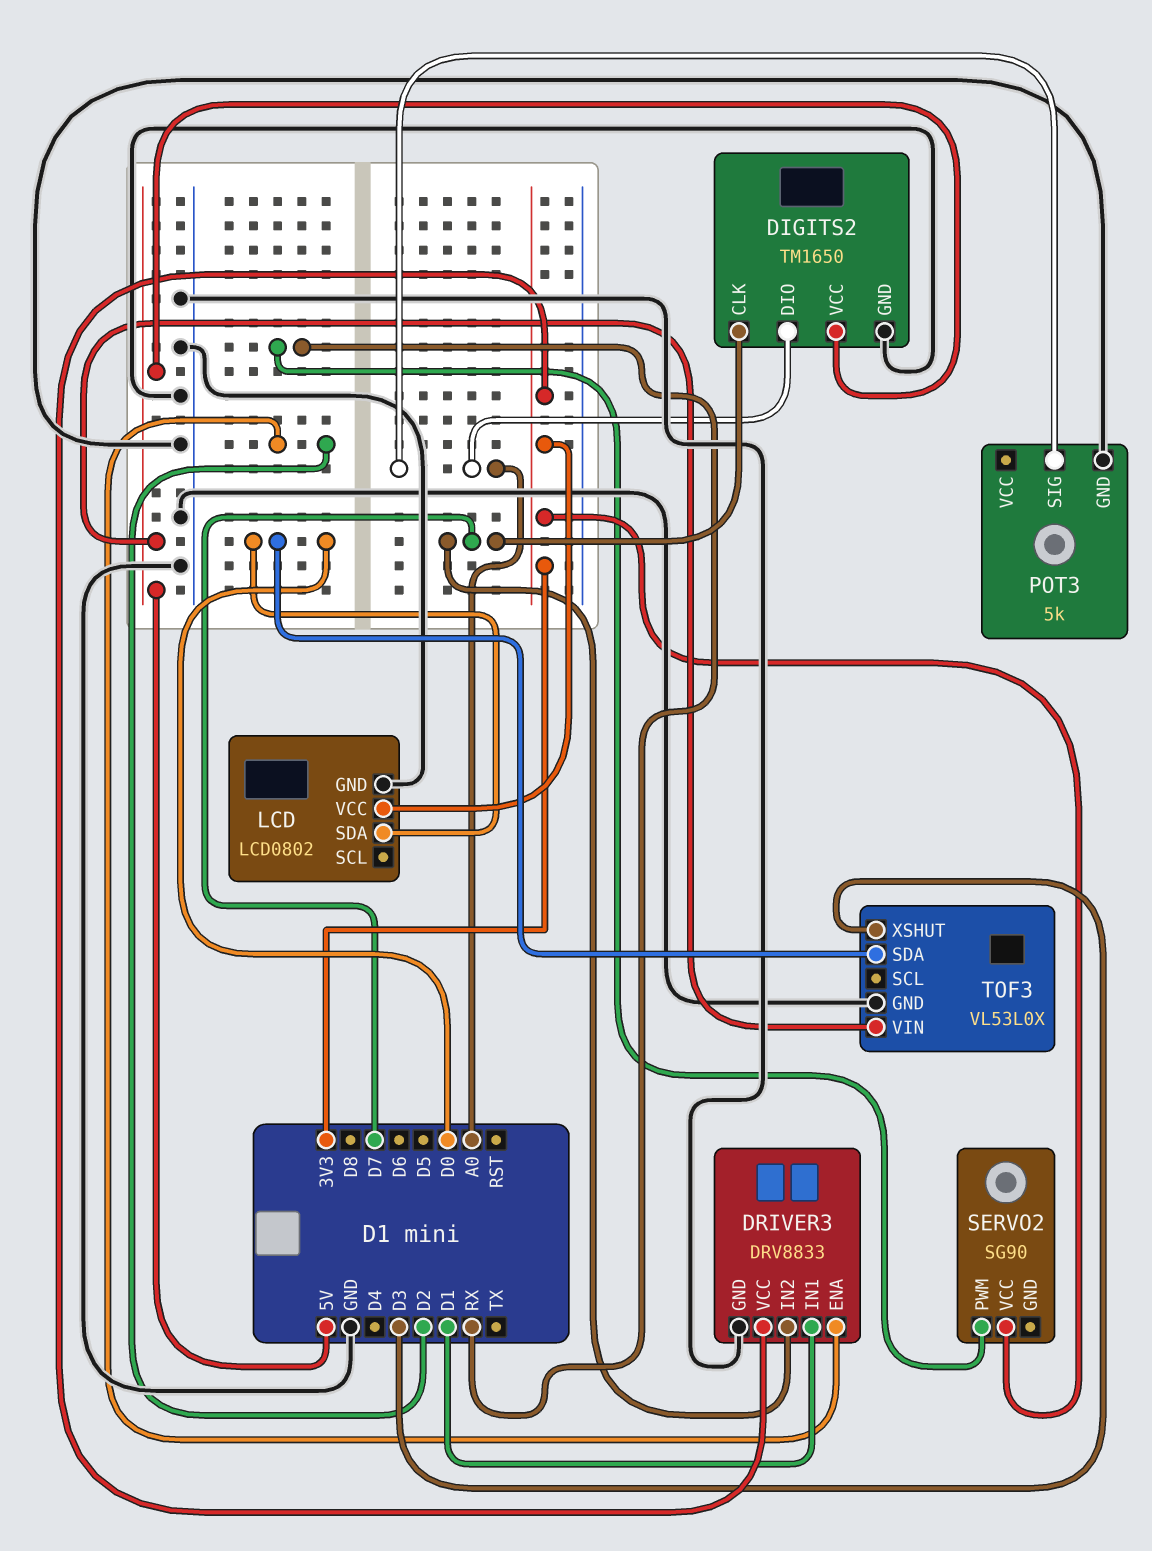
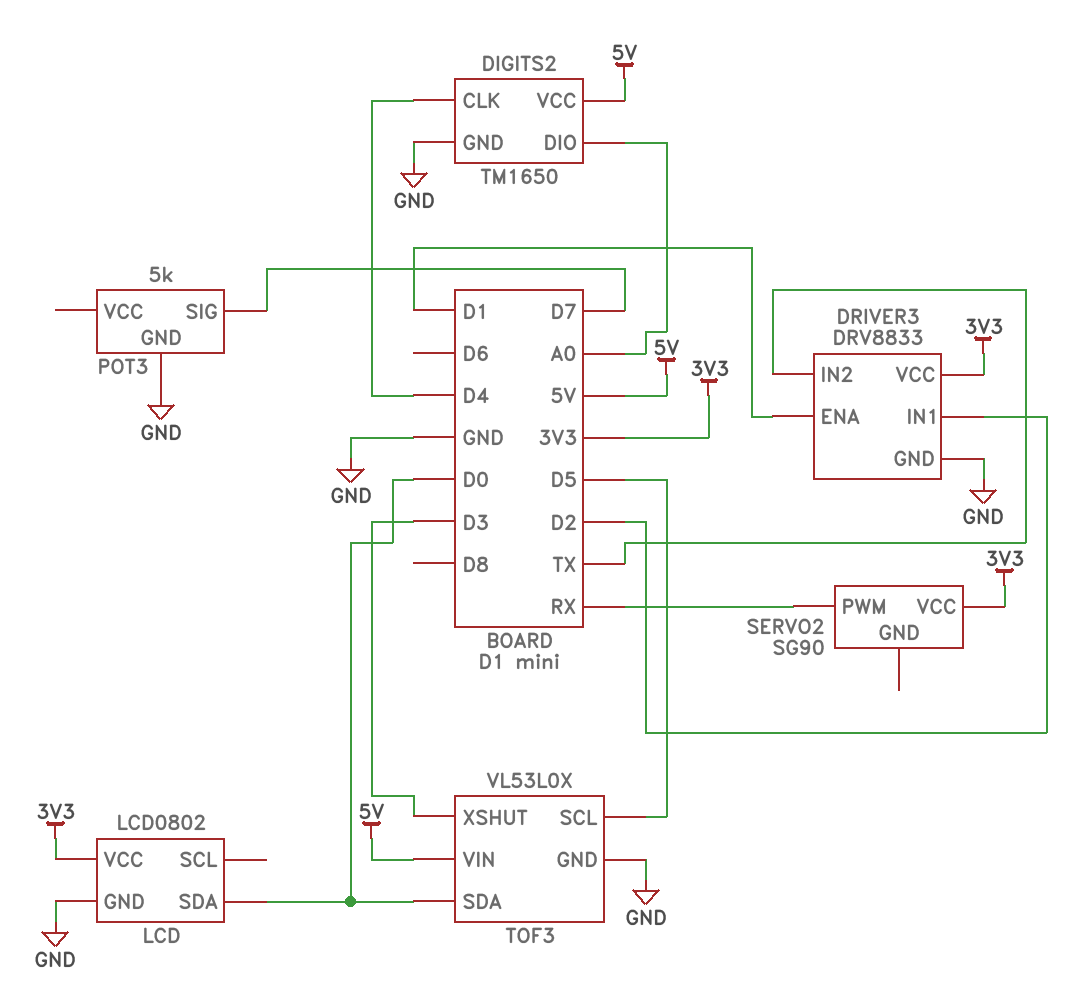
DIGITS2 pin CLK: D7 -> D4
DRIVER3 pin ENA: D2 -> D1
DRIVER3 pin IN1: D1 -> D2
DRIVER3 pin IN2: D7 -> TX
POT3 pin SIG: A0 -> D7
TOF3 pin SCL: none -> D5

